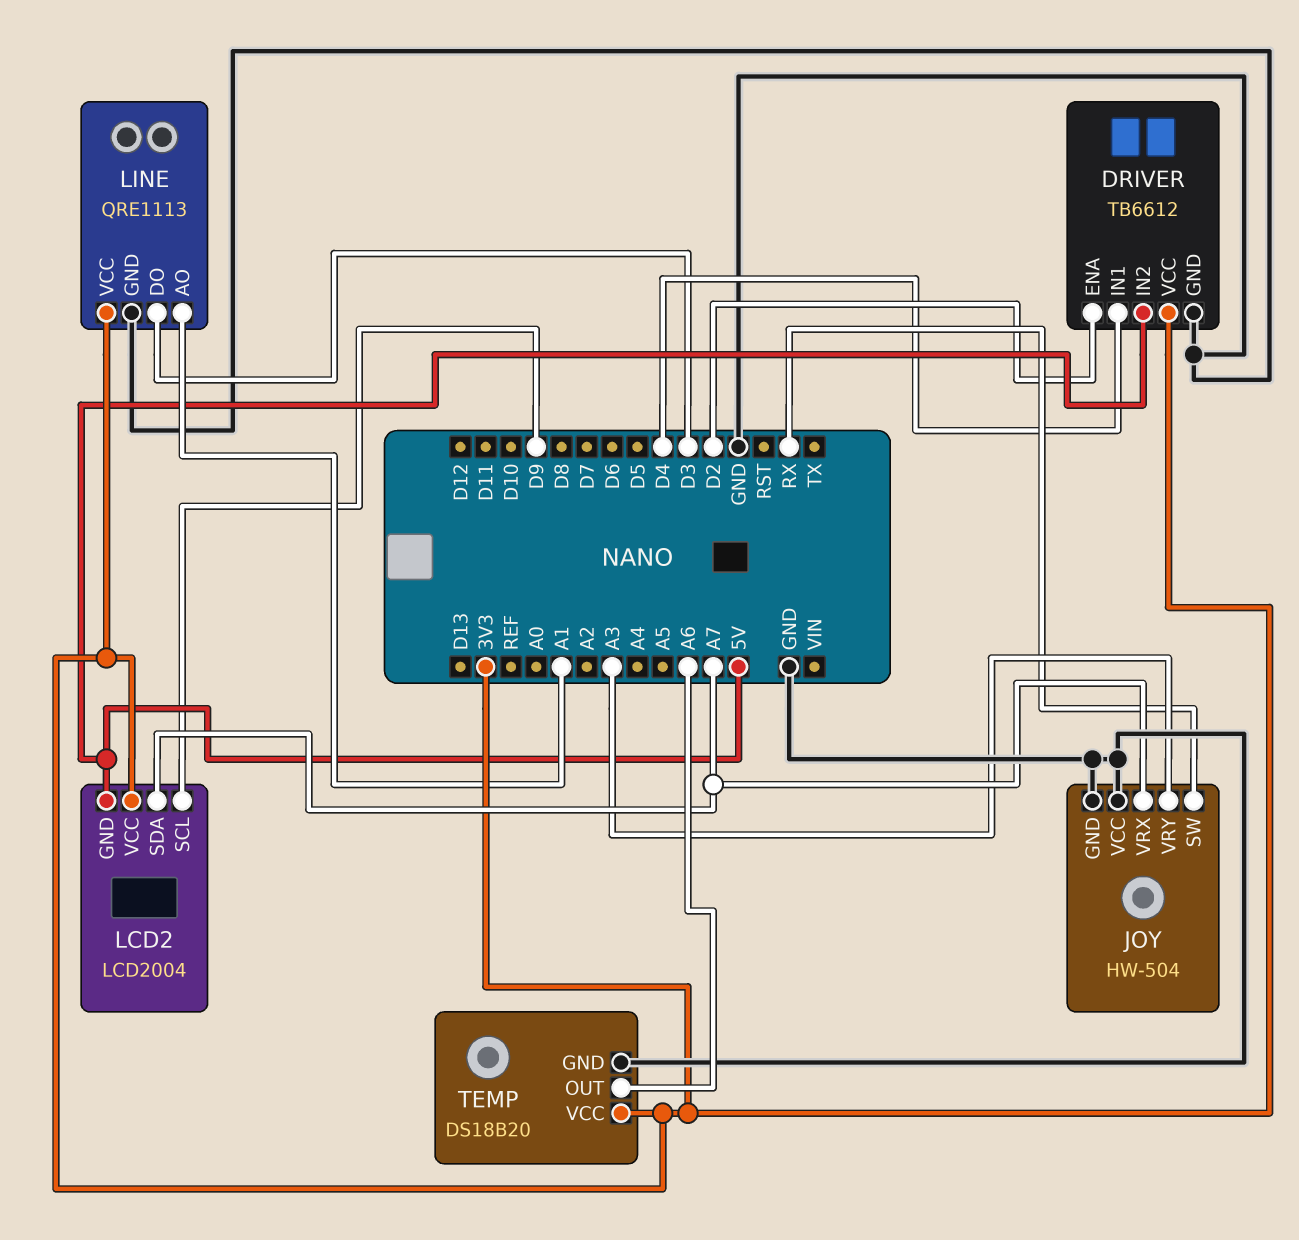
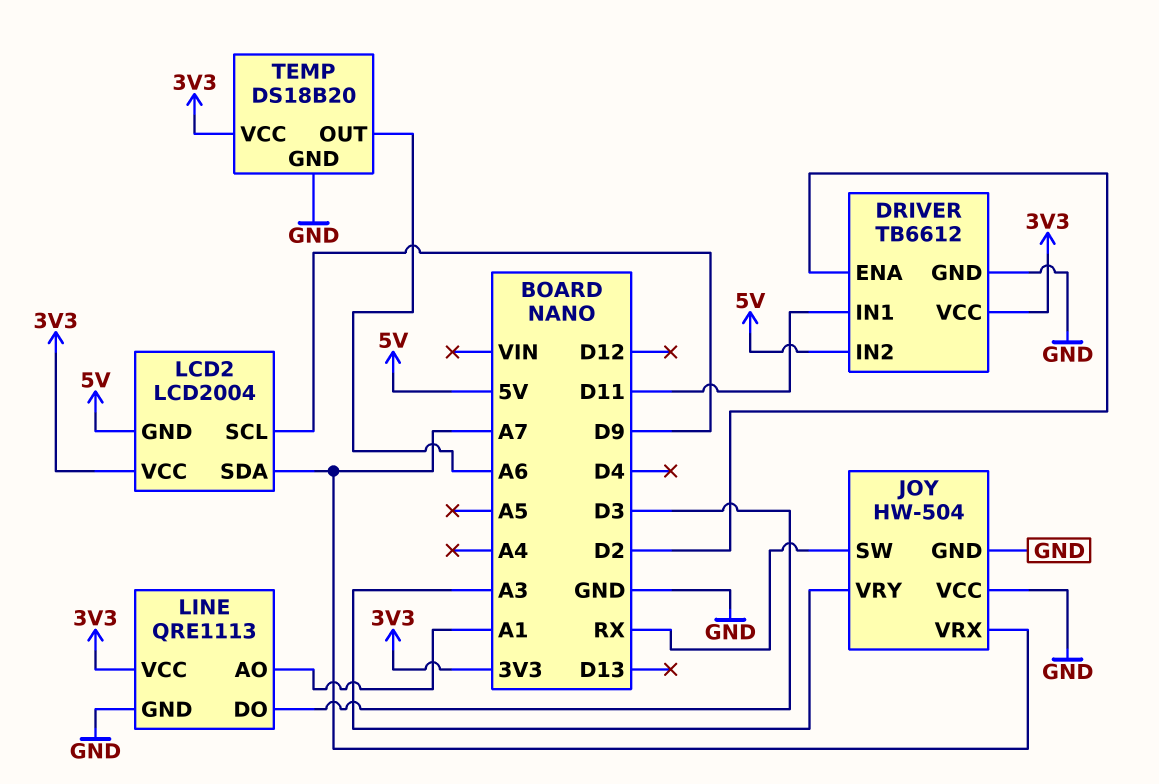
DRIVER pin IN1: D4 -> D11

